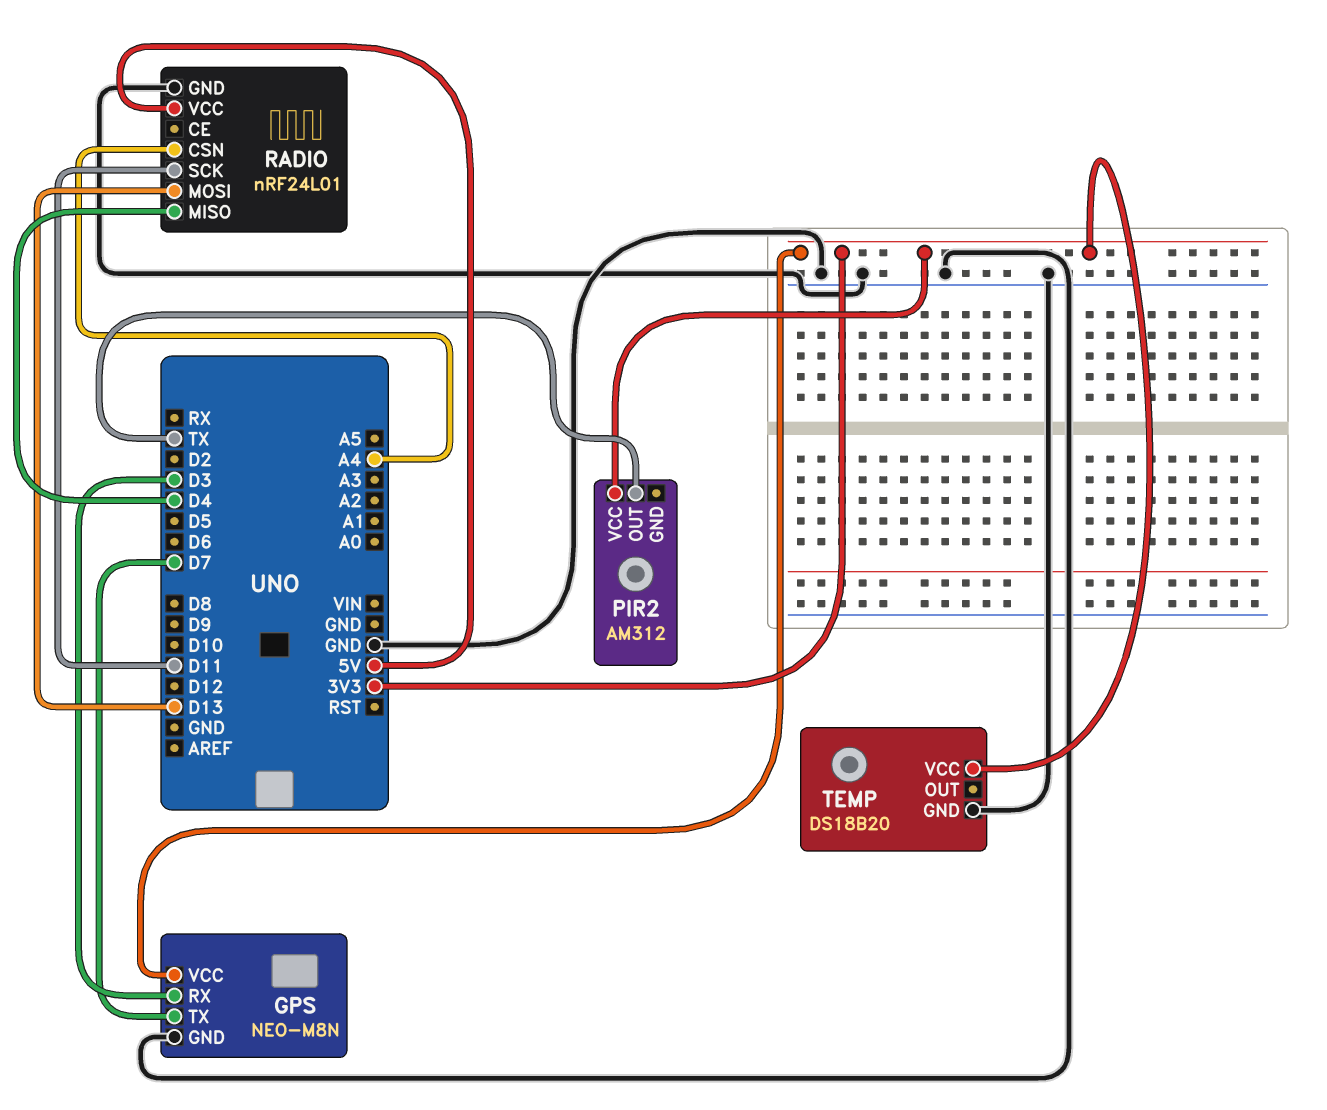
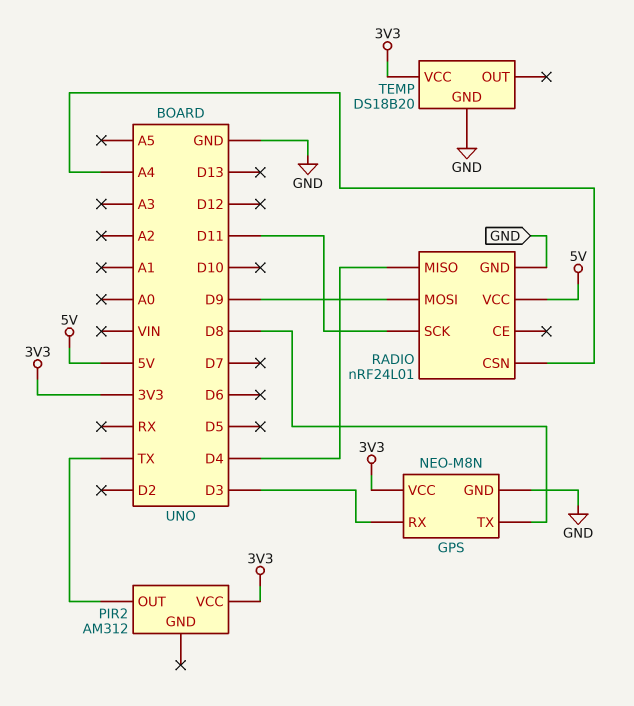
GPS pin TX: D7 -> D8
RADIO pin MOSI: D13 -> D9

